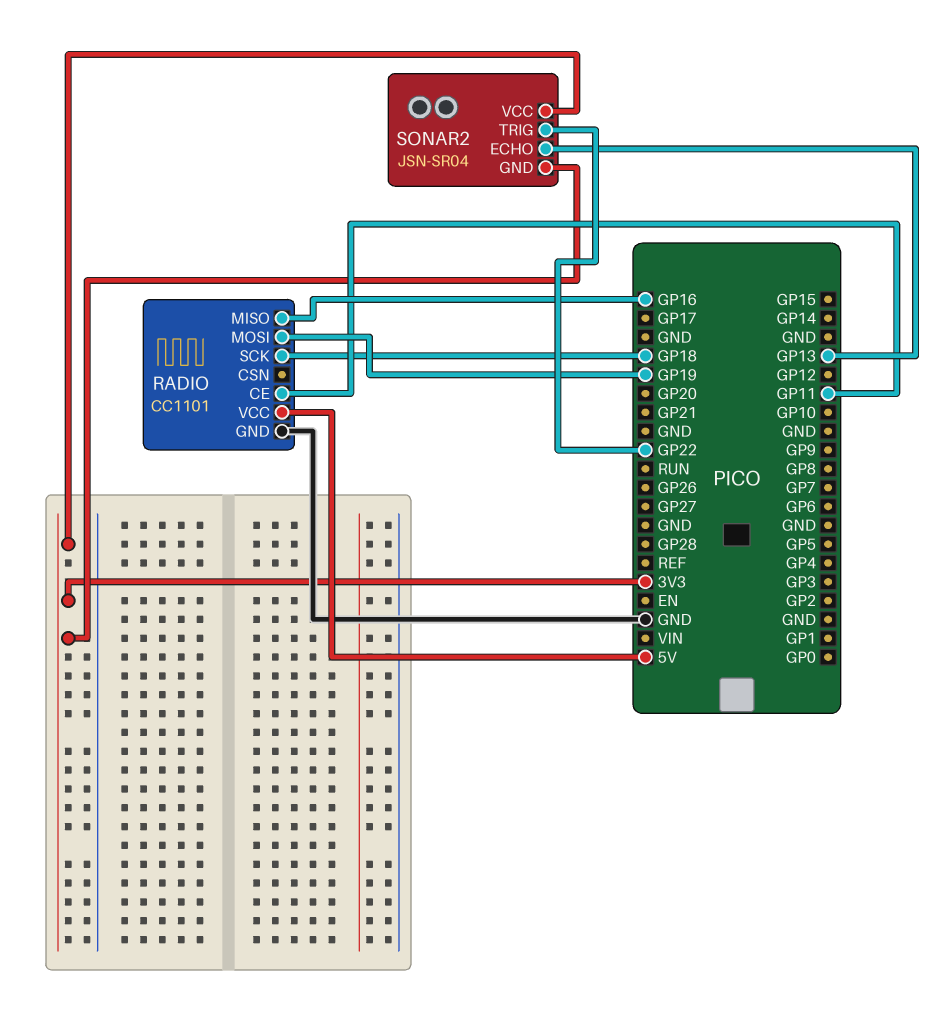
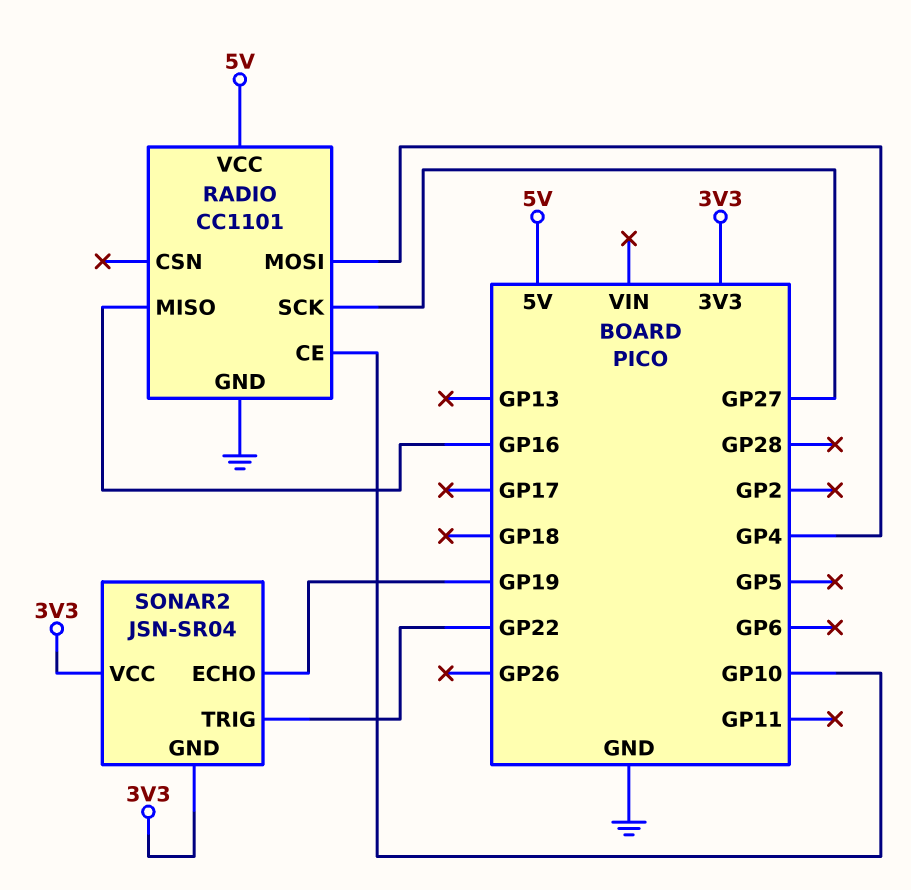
RADIO pin CE: GP11 -> GP10
RADIO pin MOSI: GP19 -> GP4
RADIO pin SCK: GP18 -> GP27
SONAR2 pin ECHO: GP13 -> GP19

